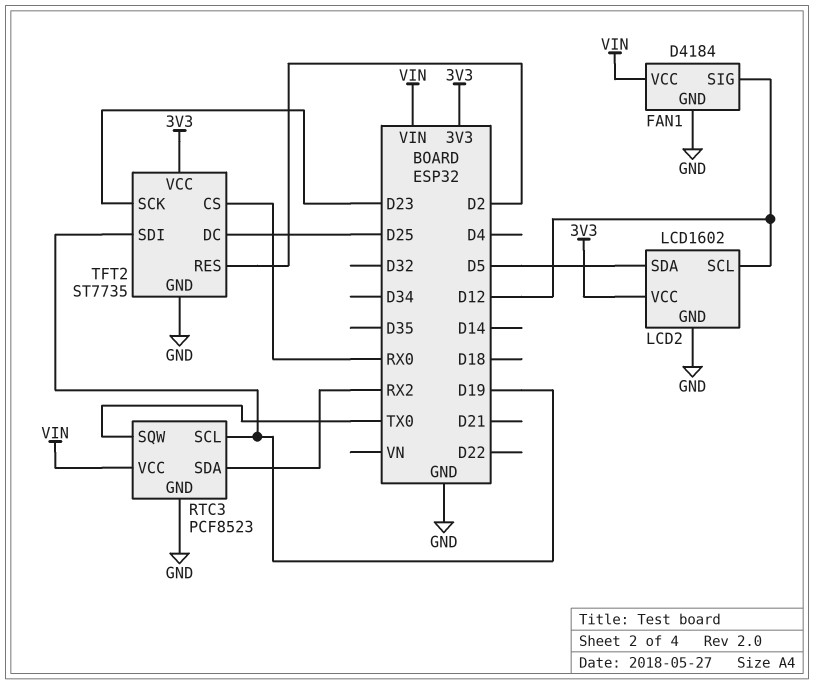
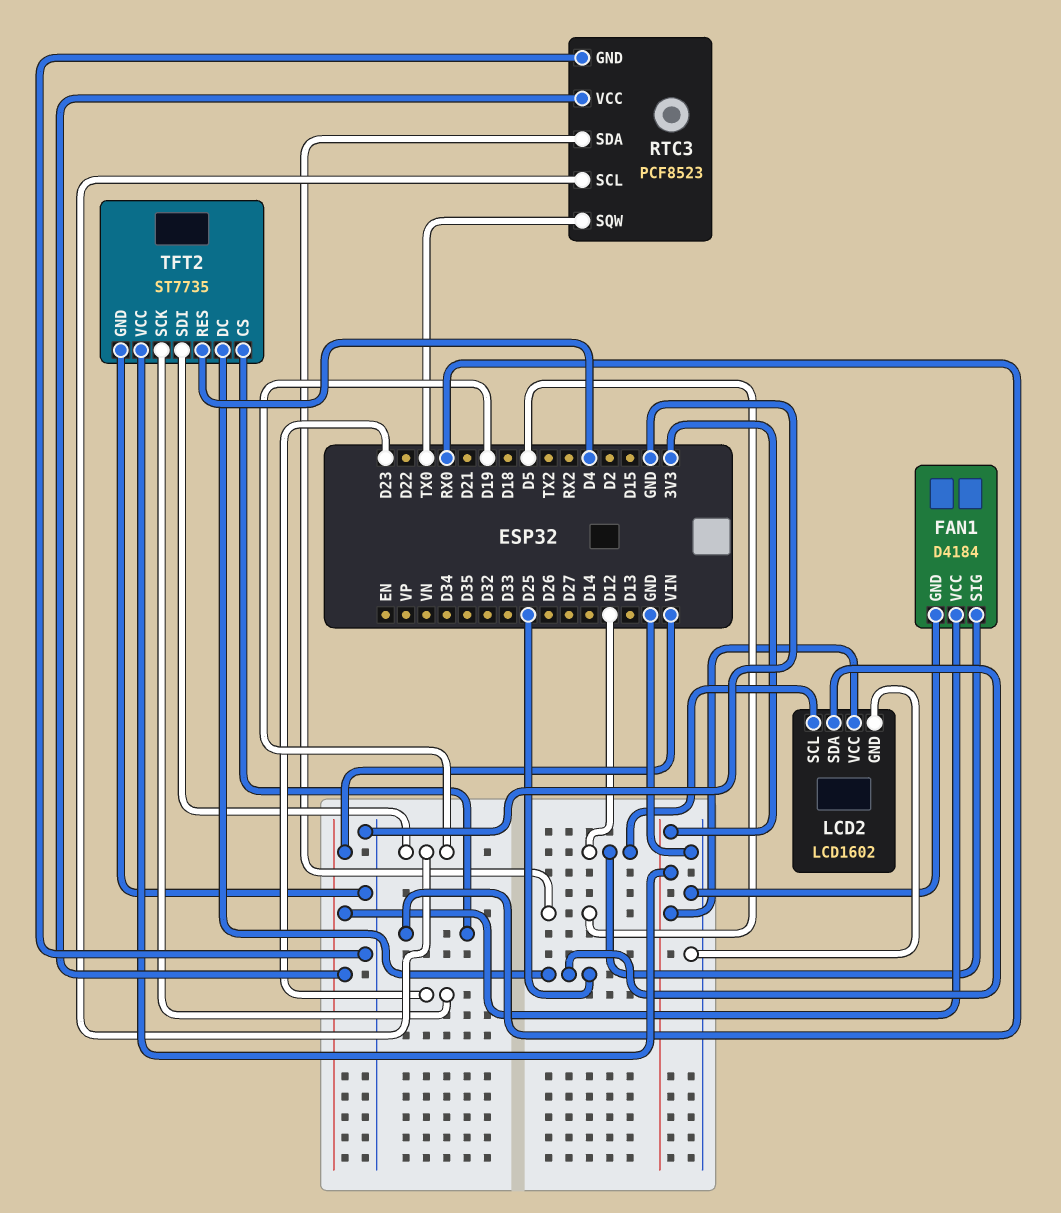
LCD2 pin SDA: D5 -> D25
RTC3 pin SDA: RX2 -> D5
TFT2 pin RES: D2 -> D4

